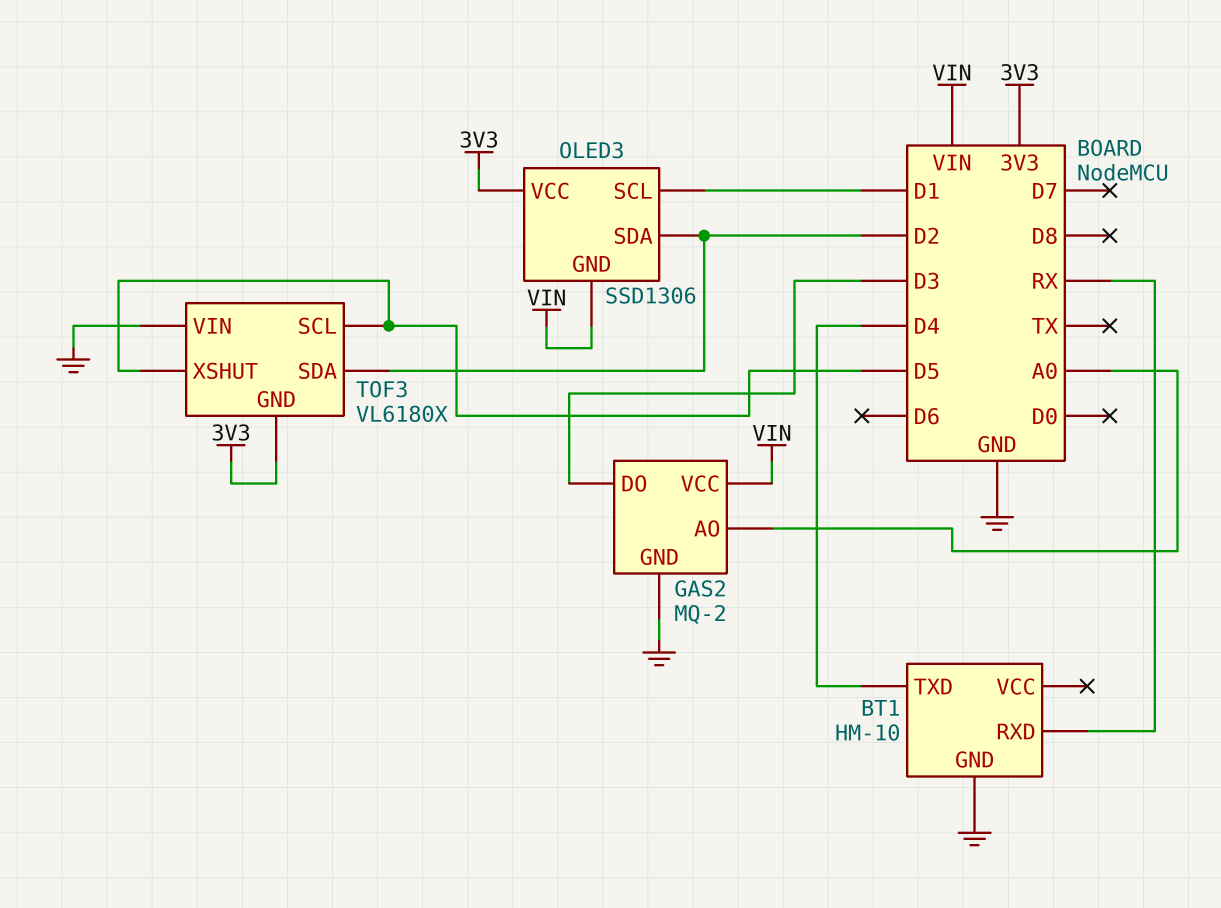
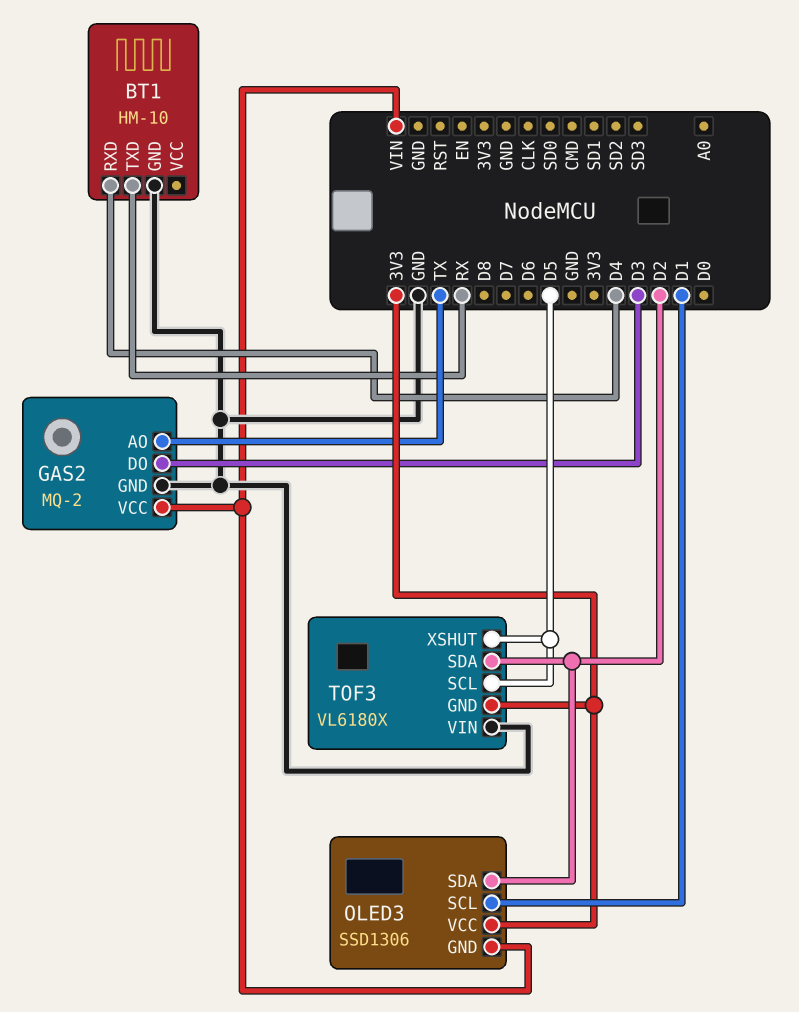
BT1 pin RXD: RX -> D4
BT1 pin TXD: D4 -> RX
GAS2 pin AO: A0 -> TX

